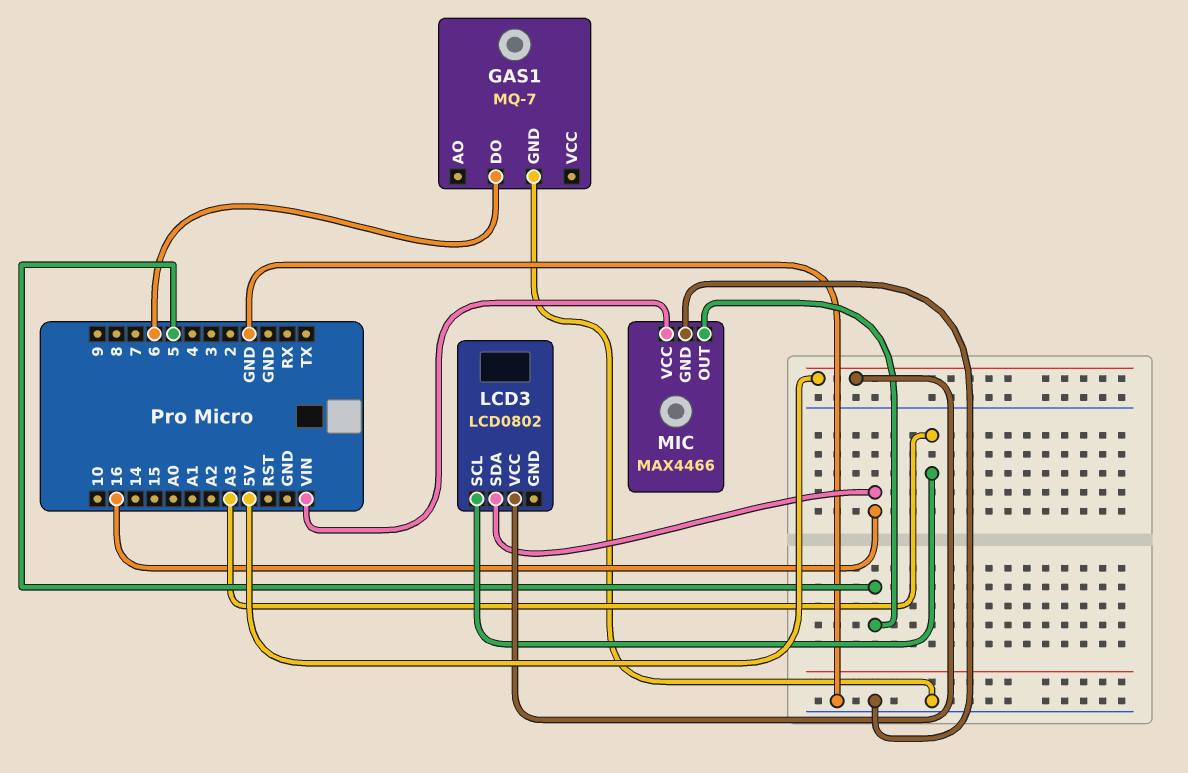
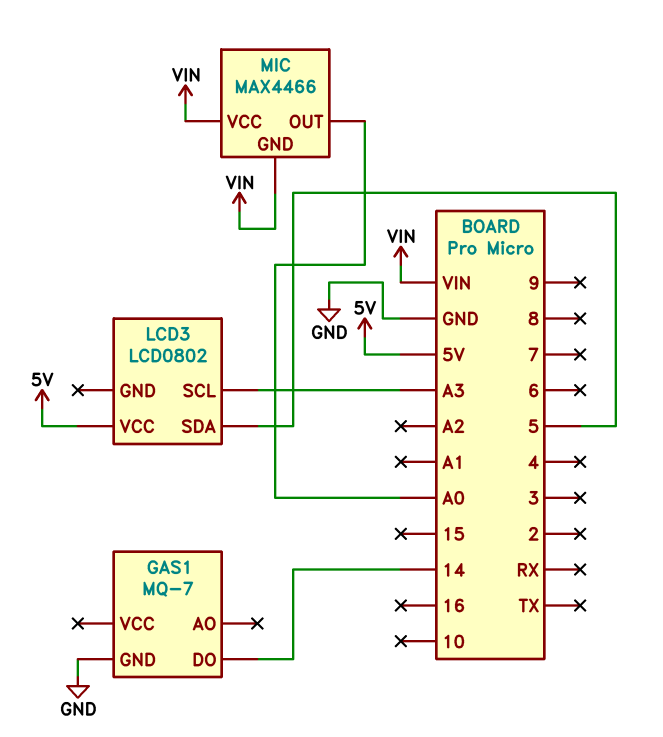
GAS1 pin DO: 6 -> 14
LCD3 pin SDA: 16 -> 5
MIC pin GND: GND -> VIN
MIC pin OUT: 5 -> A0

